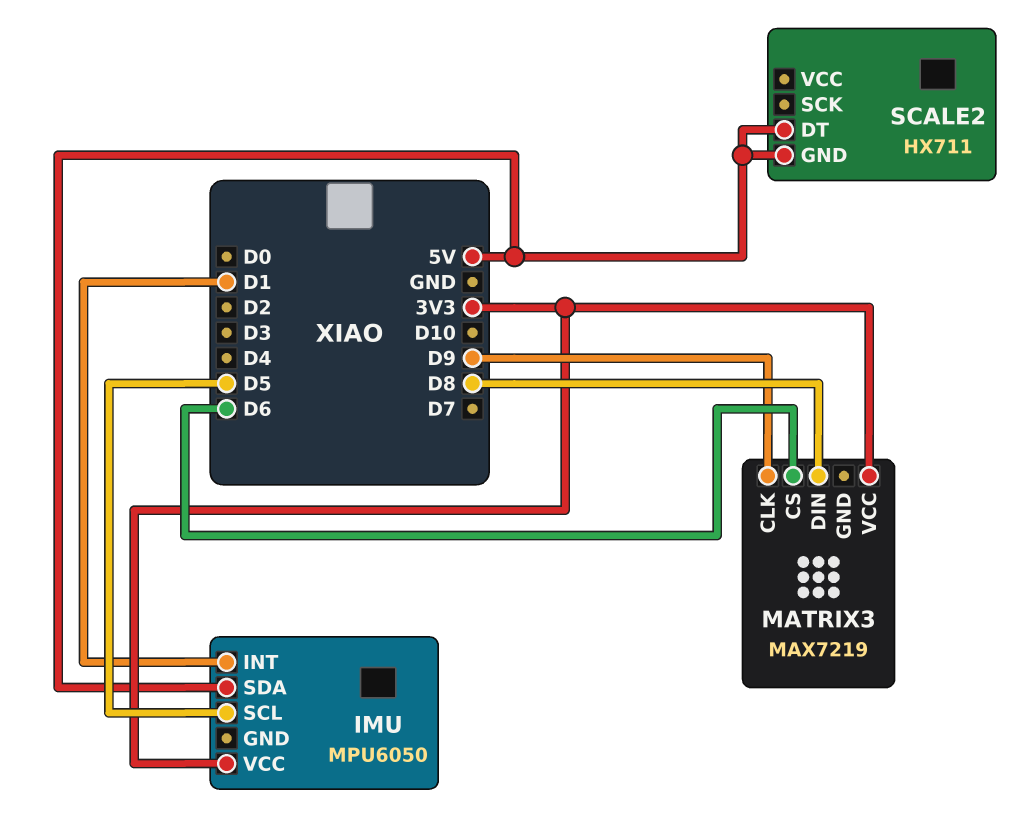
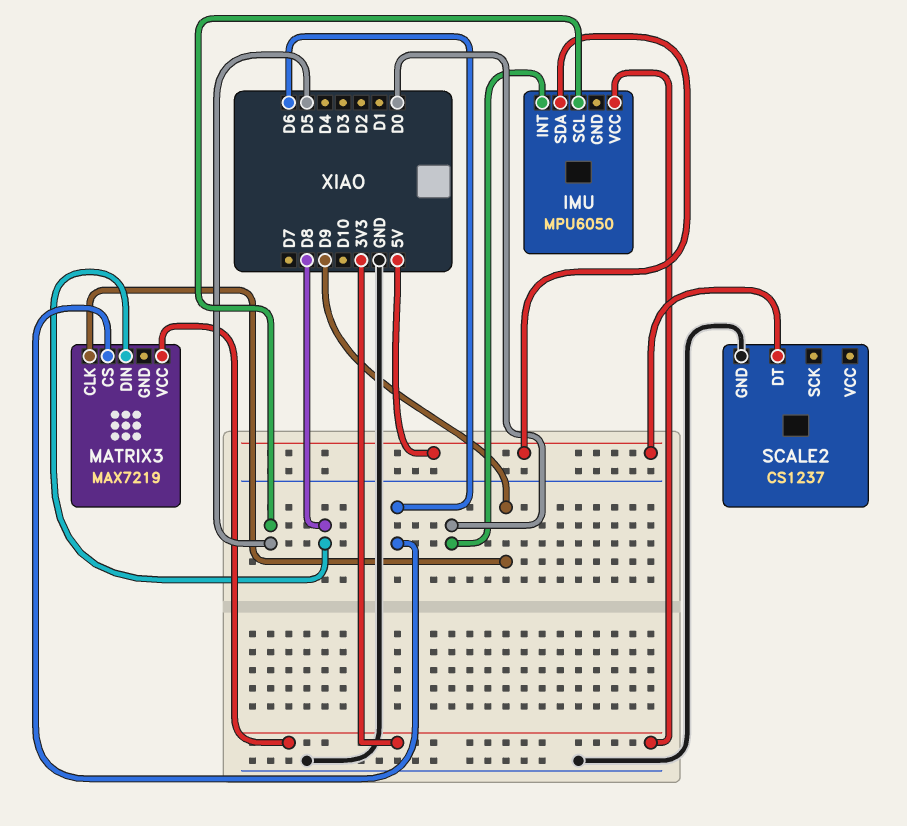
IMU pin INT: D1 -> D0
SCALE2: HX711 -> CS1237
SCALE2 pin GND: 5V -> GND

